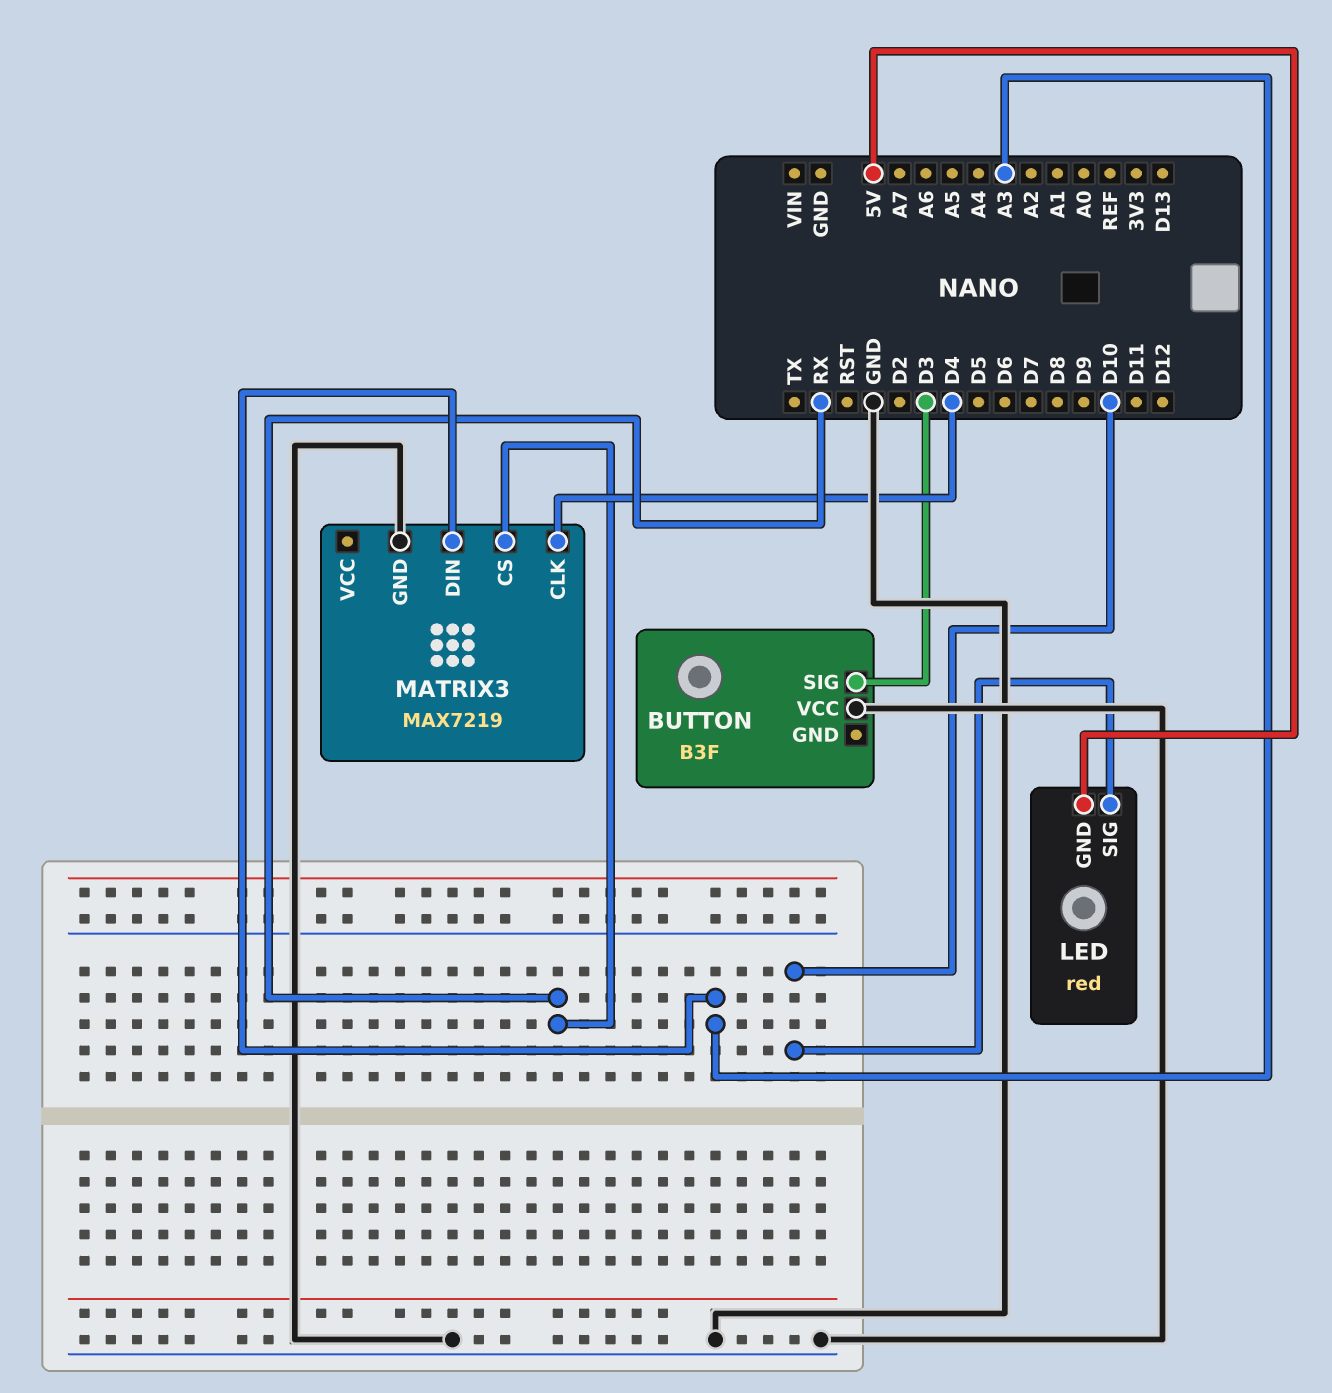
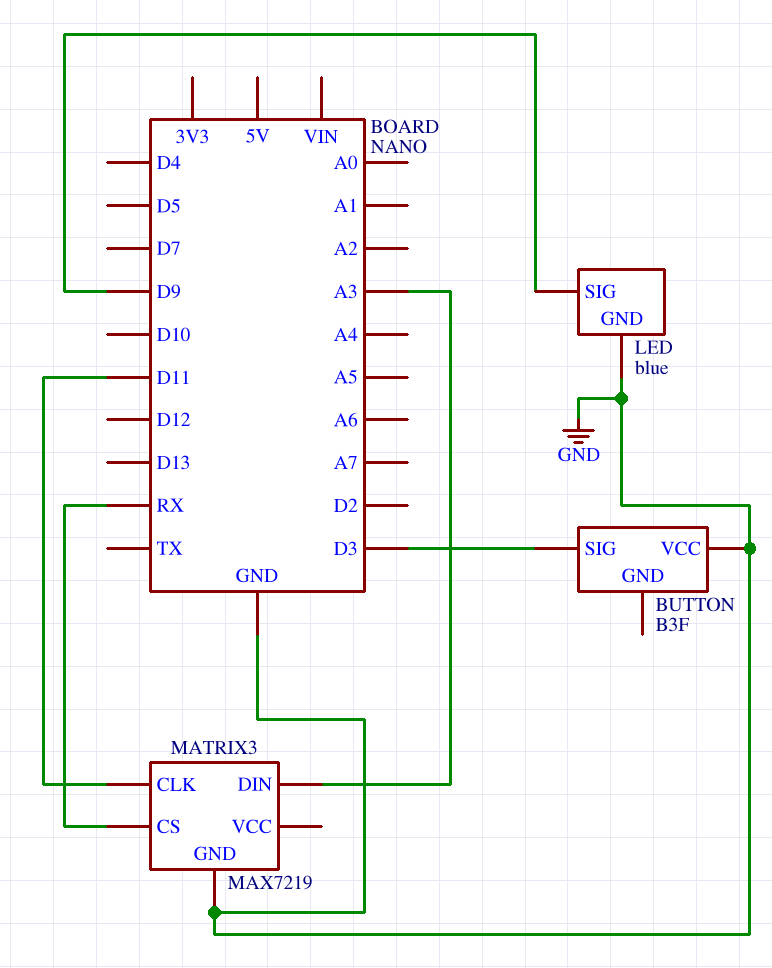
LED: red -> blue
LED pin GND: 5V -> GND
LED pin SIG: D10 -> D9
MATRIX3 pin CLK: D4 -> D11

